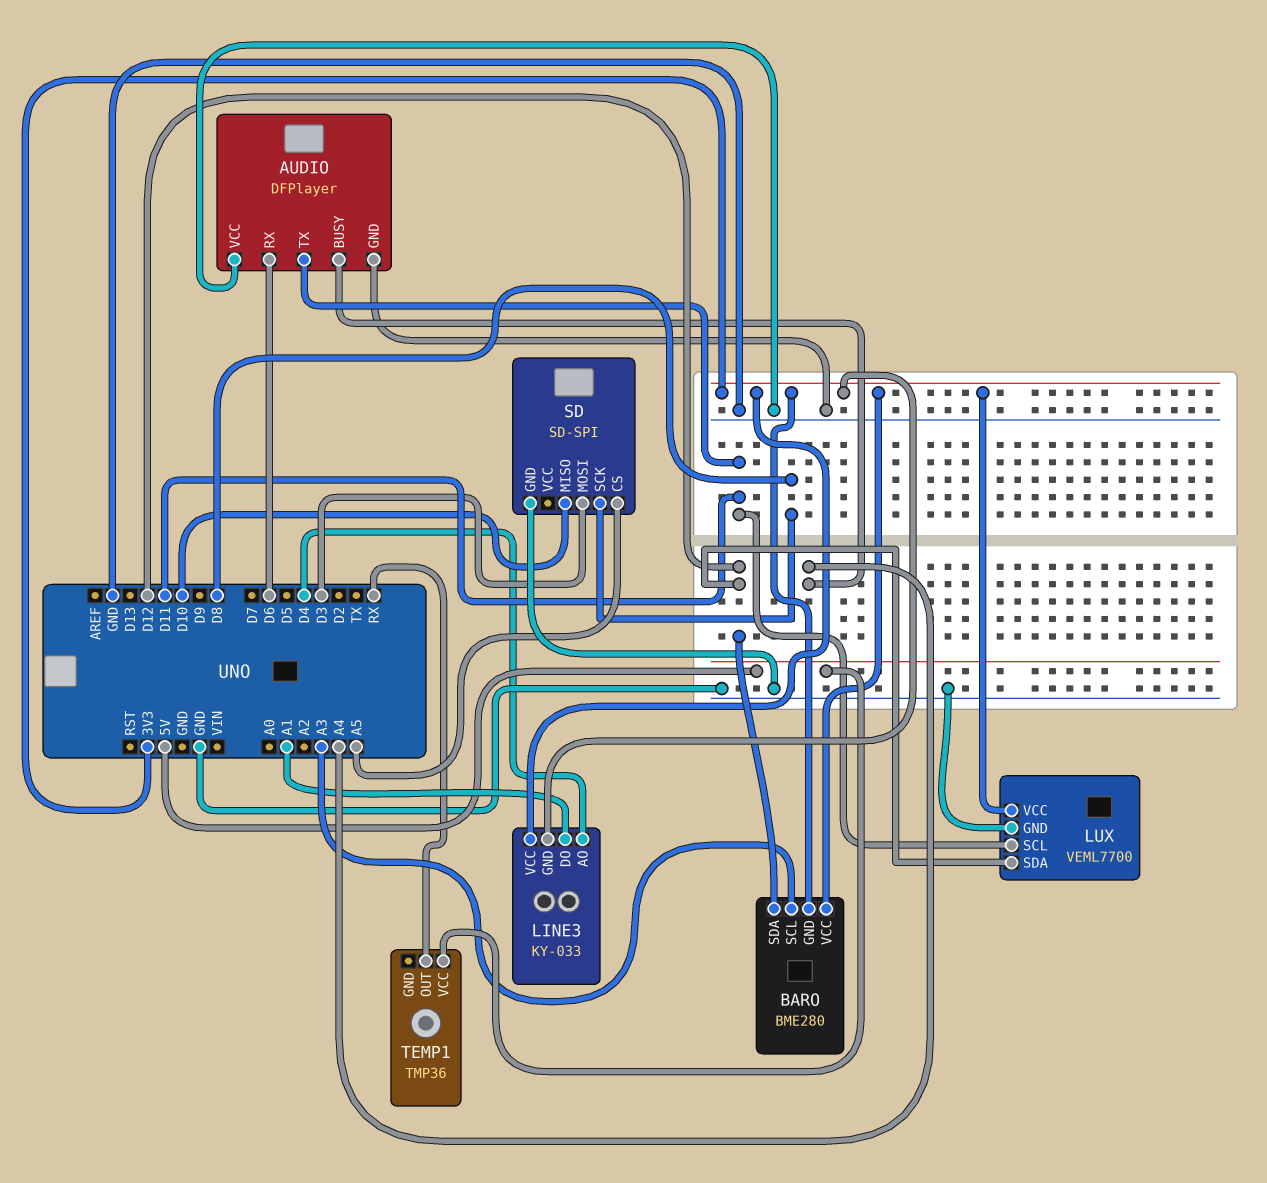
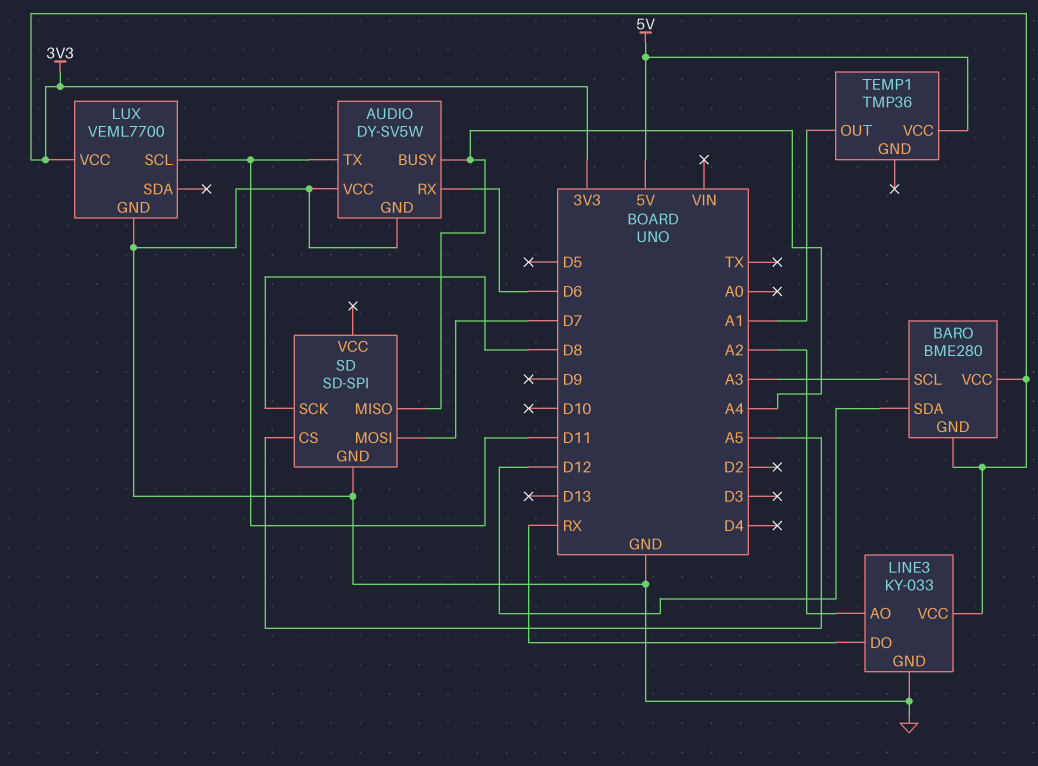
AUDIO: DFPlayer -> DY-SV5W
LINE3 pin AO: D4 -> A2
LINE3 pin DO: A1 -> RX
LINE3 pin GND: 3V3 -> GND
LUX pin SDA: D12 -> none
SD pin MISO: D10 -> A4
SD pin MOSI: D3 -> D7
TEMP1 pin OUT: RX -> A1

